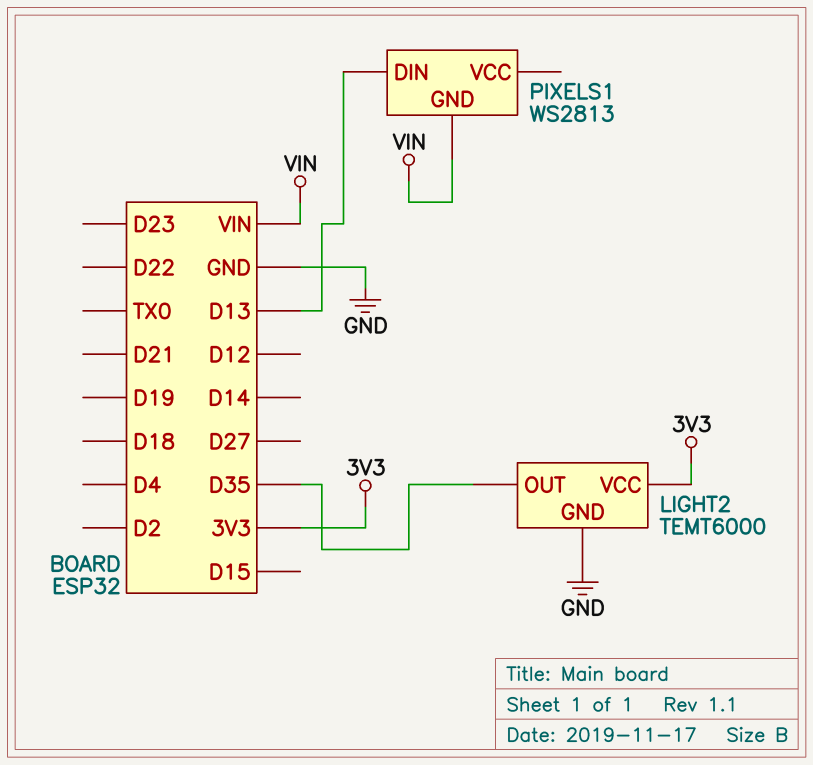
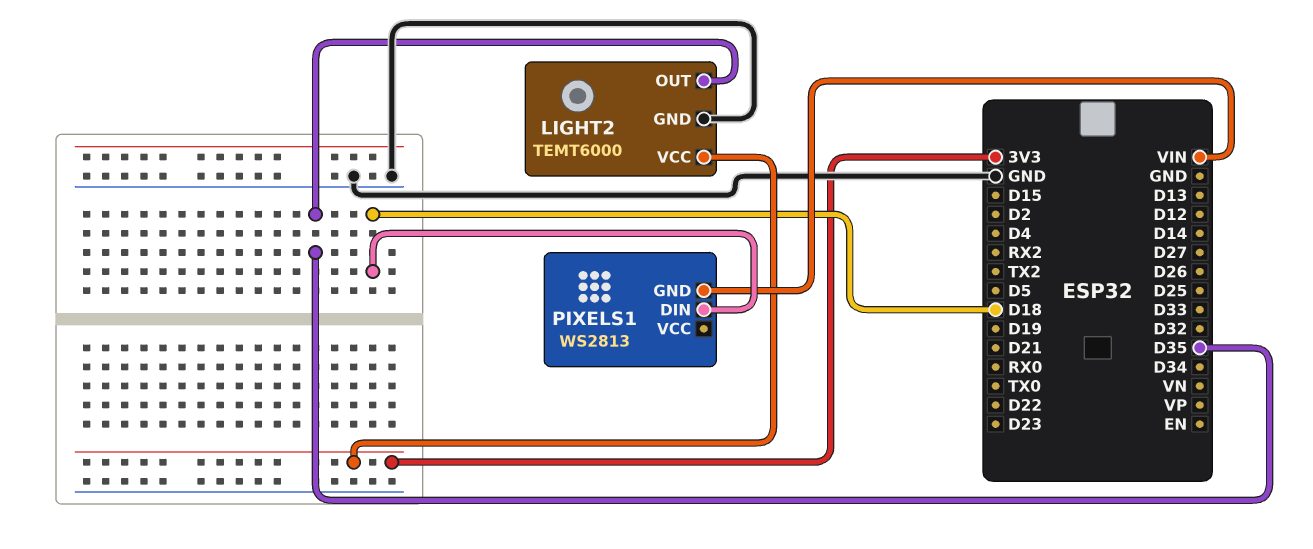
PIXELS1 pin DIN: D13 -> D18

